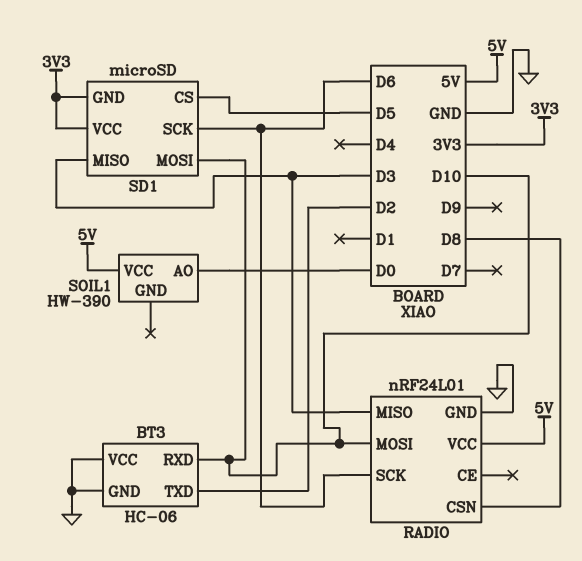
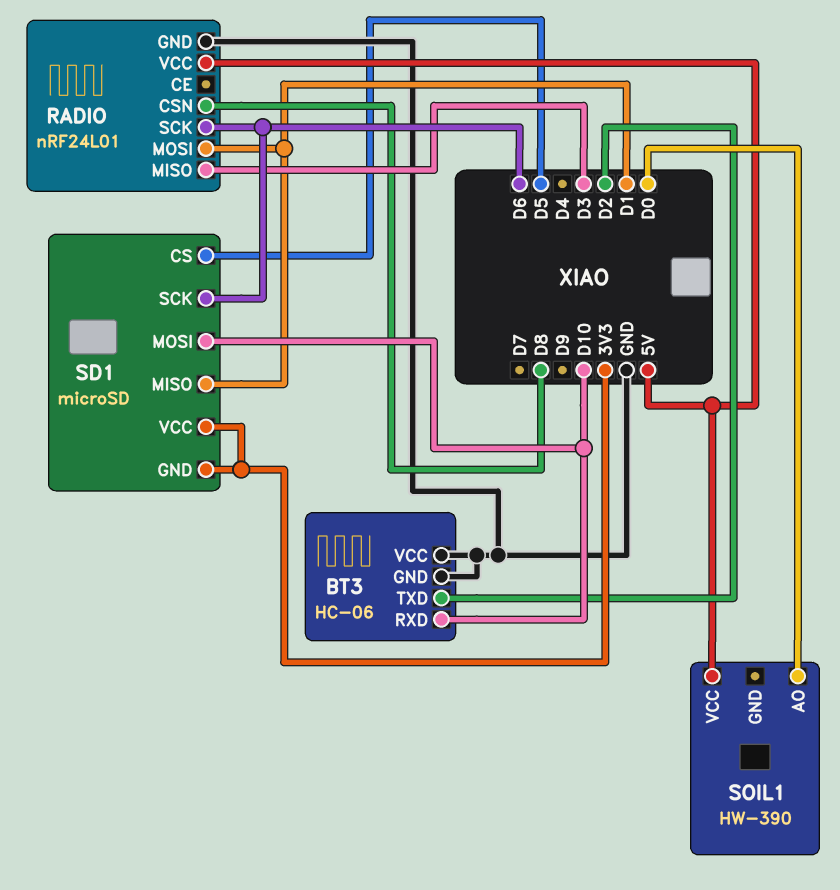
RADIO pin MOSI: D10 -> D1
SD1 pin MISO: D3 -> D1

